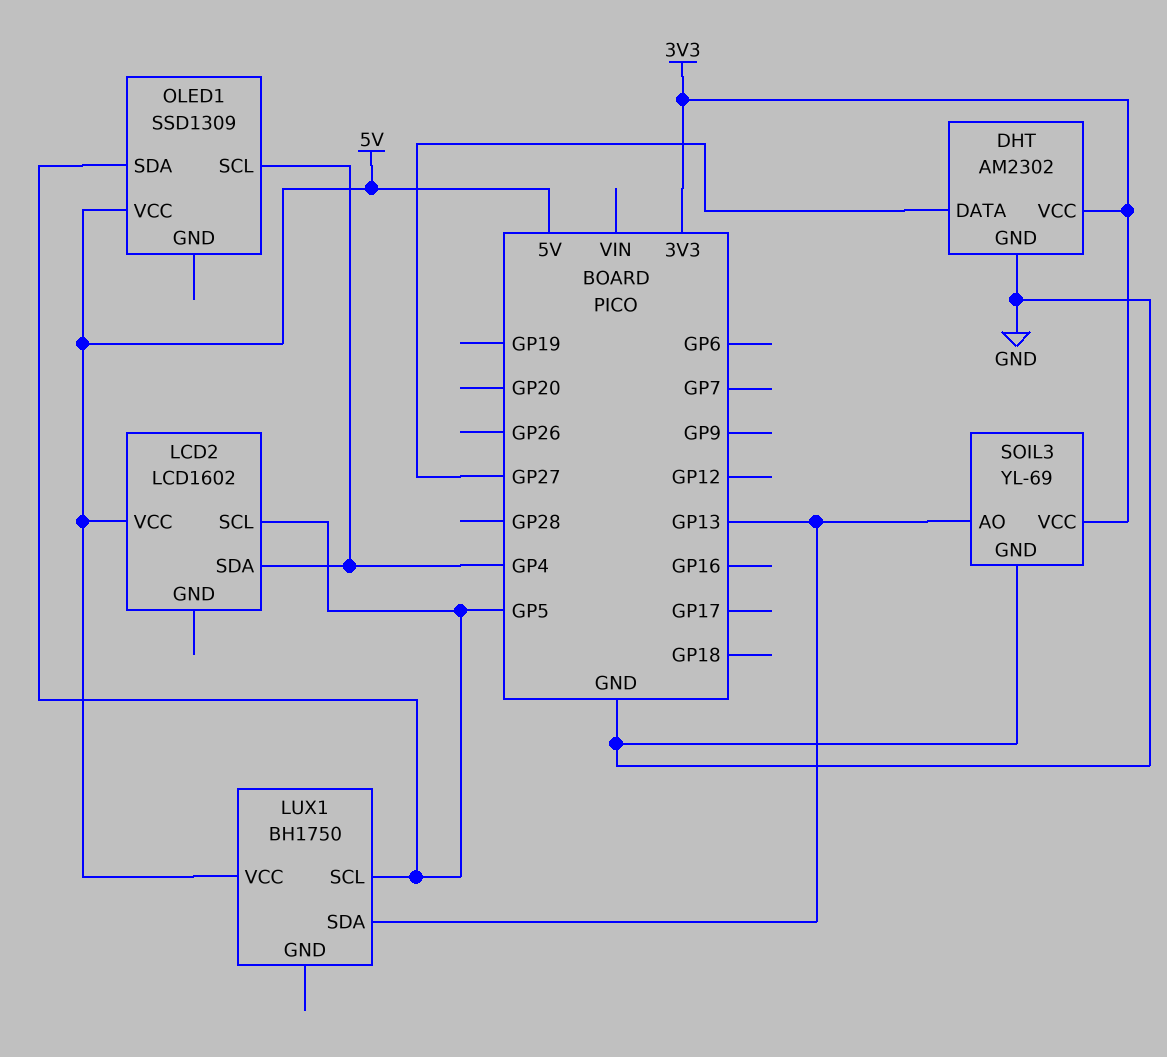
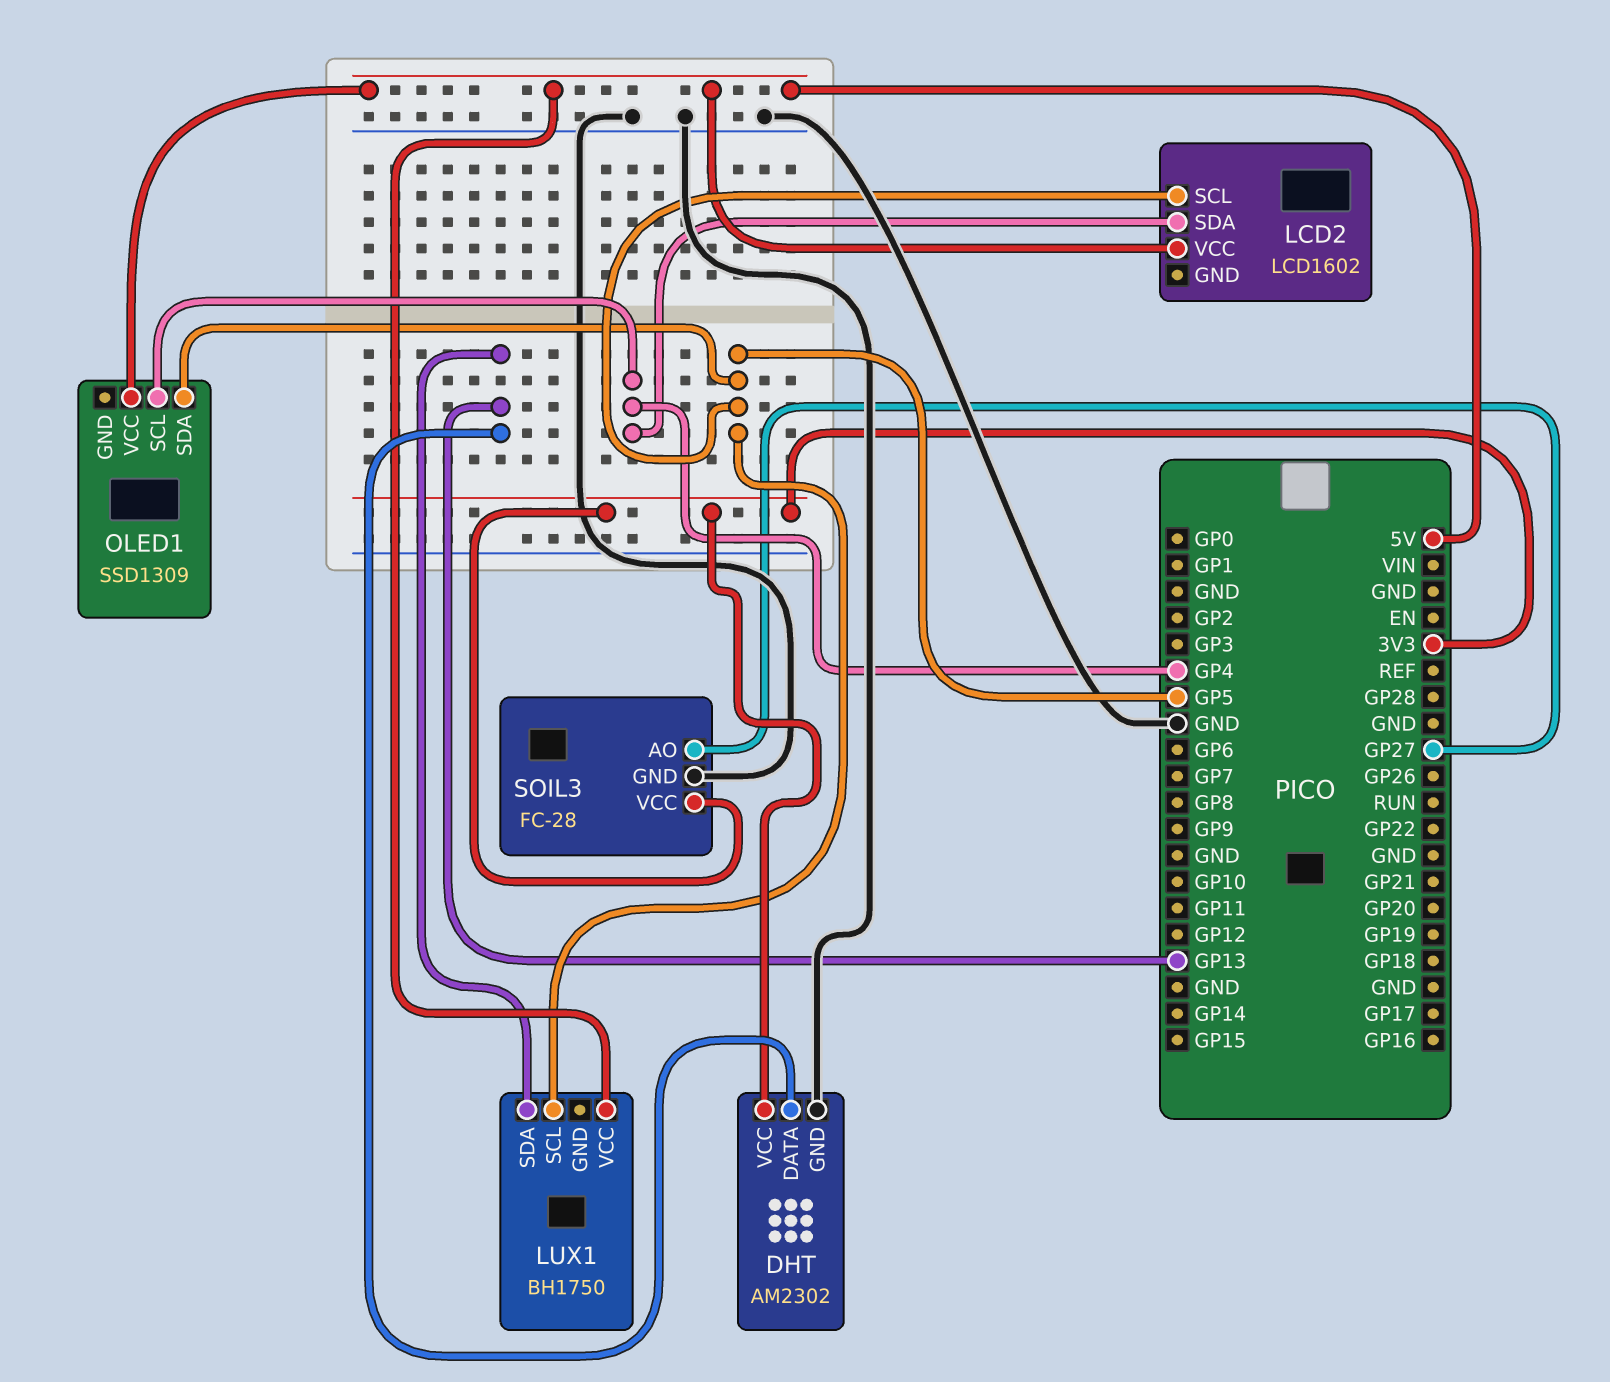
DHT pin DATA: GP27 -> GP13
SOIL3: YL-69 -> FC-28
SOIL3 pin AO: GP13 -> GP27

